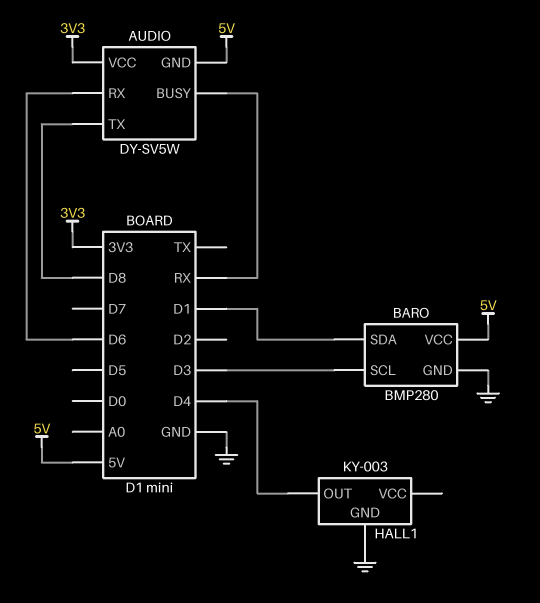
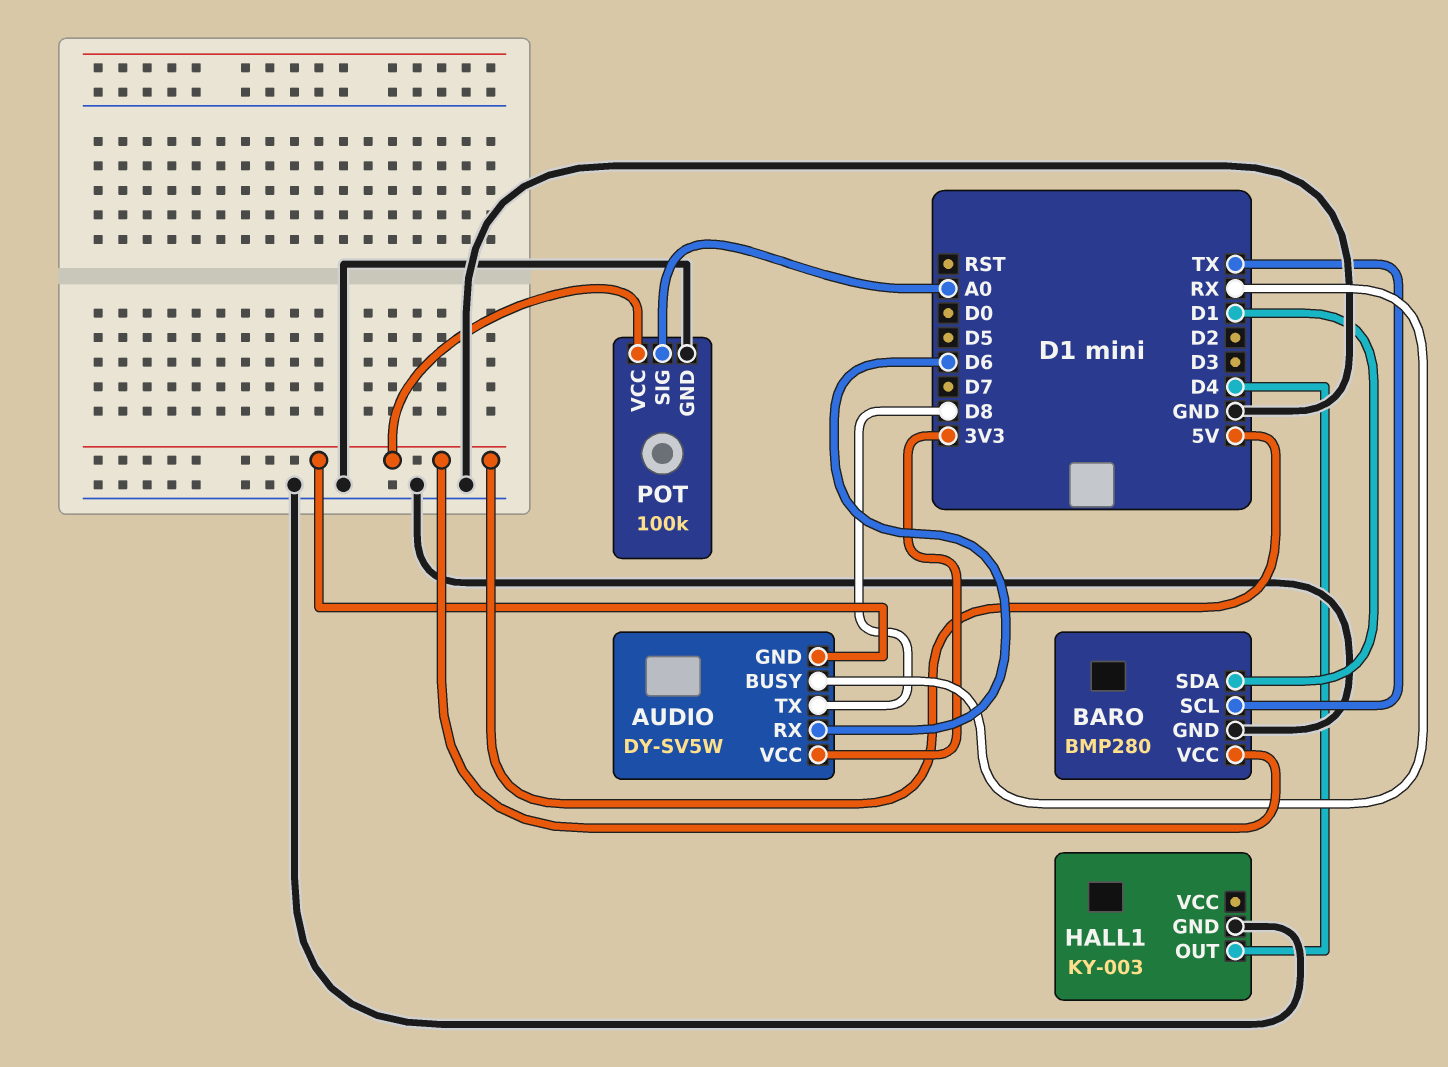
BARO pin SCL: D3 -> TX
POT: none -> 100k
POT pin GND: none -> GND
POT pin SIG: none -> A0
POT pin VCC: none -> 5V

